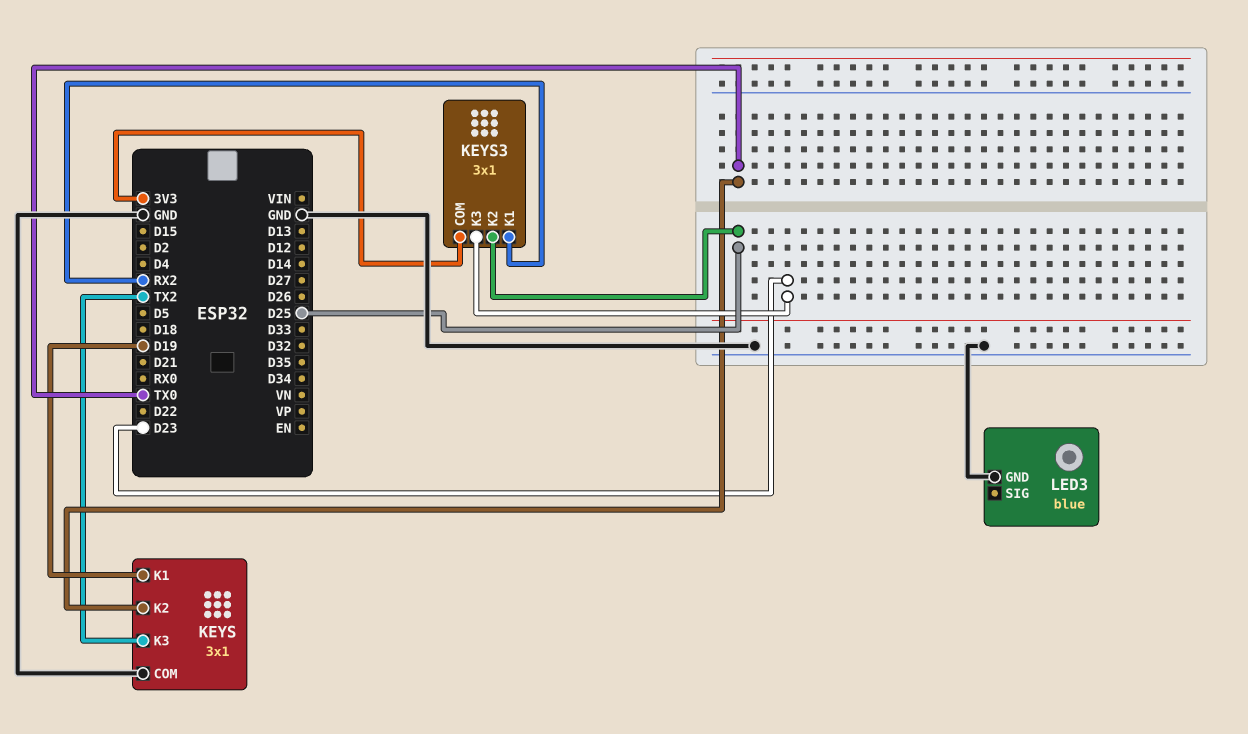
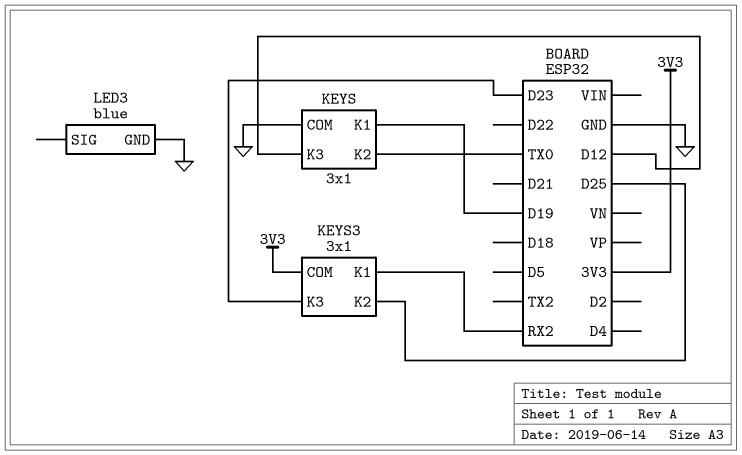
KEYS pin K3: TX2 -> D12

